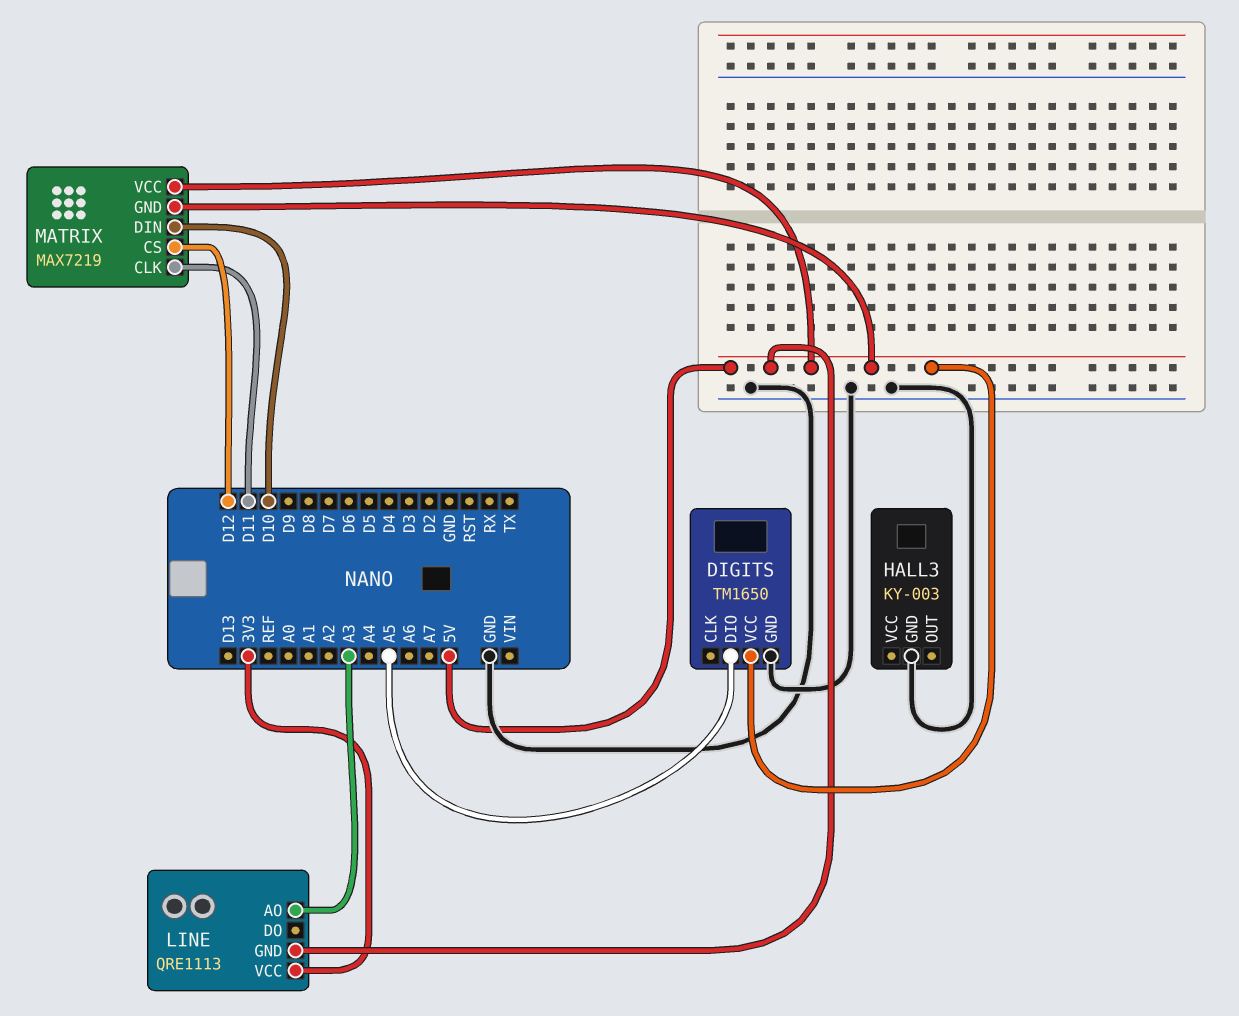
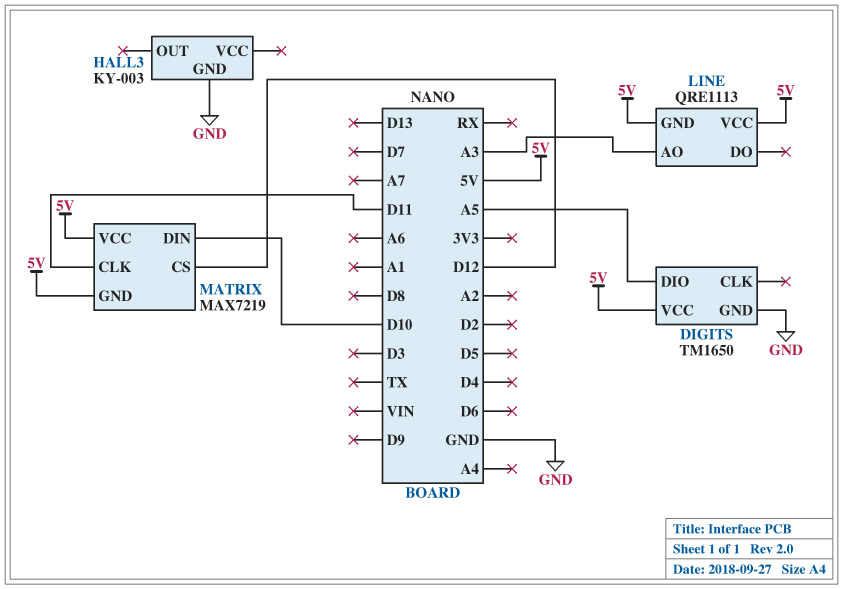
LINE pin VCC: 3V3 -> 5V

